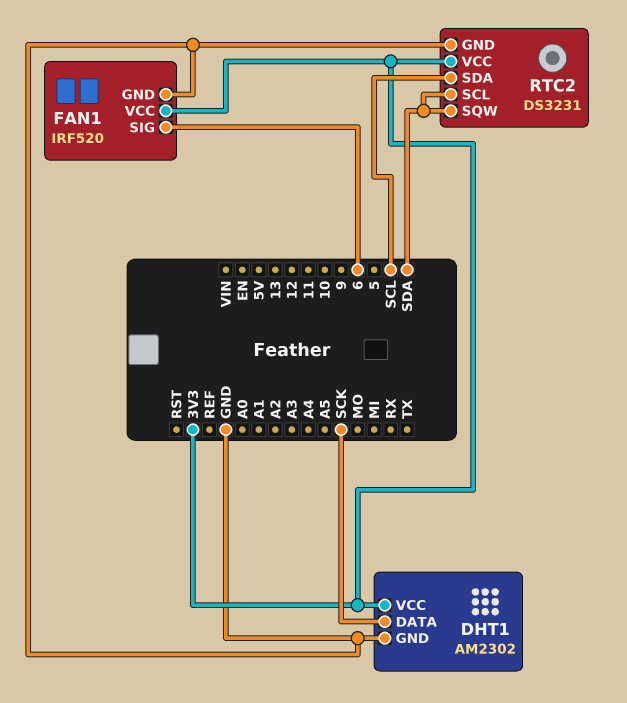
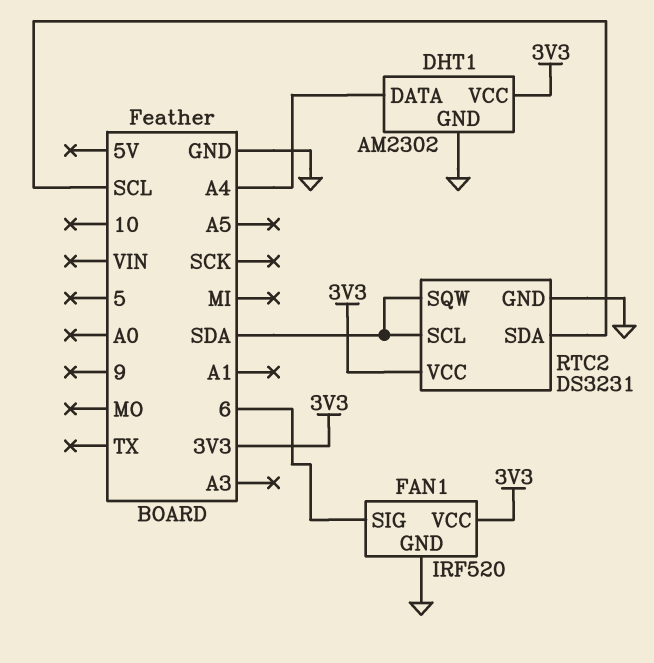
DHT1 pin DATA: SCK -> A4

